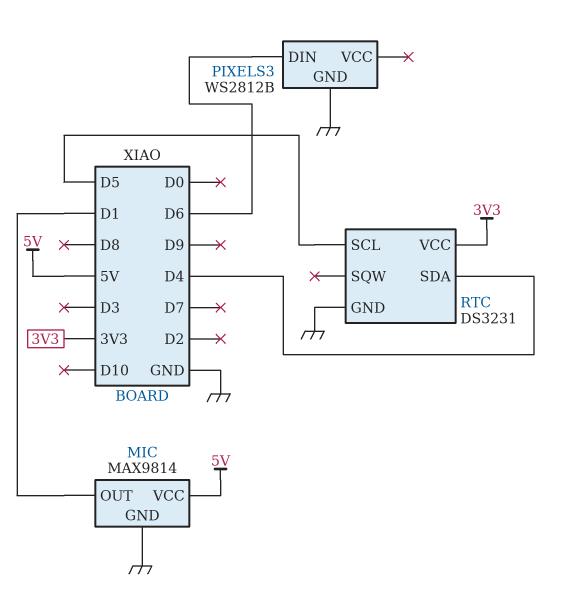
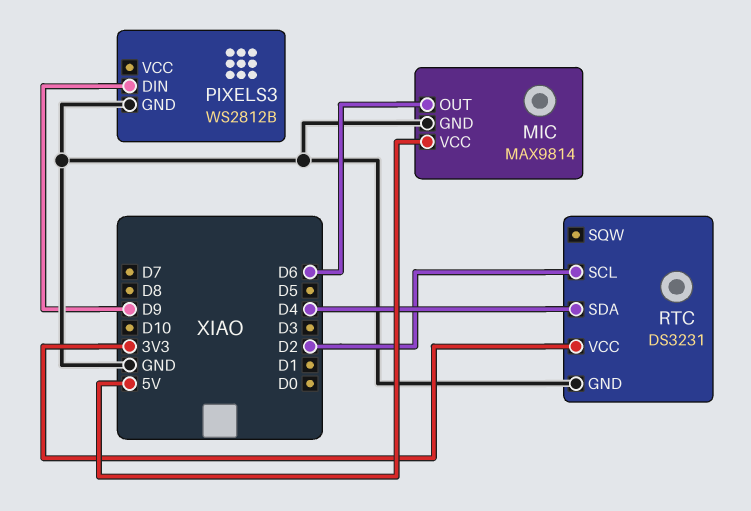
MIC pin OUT: D1 -> D6
PIXELS3 pin DIN: D6 -> D9
RTC pin SCL: D5 -> D2

